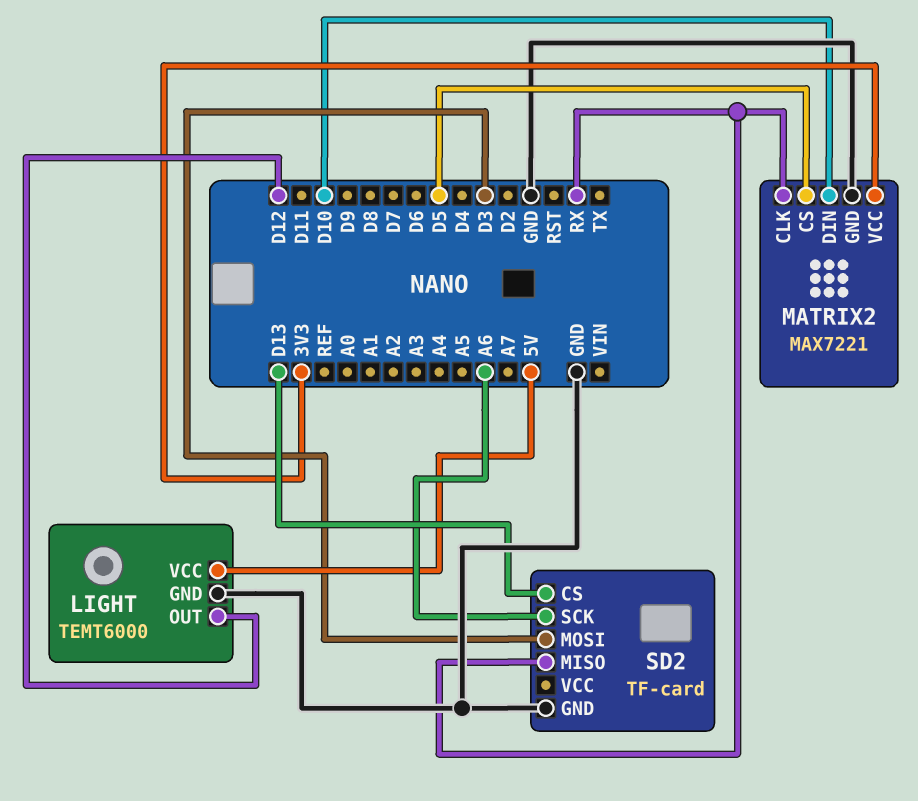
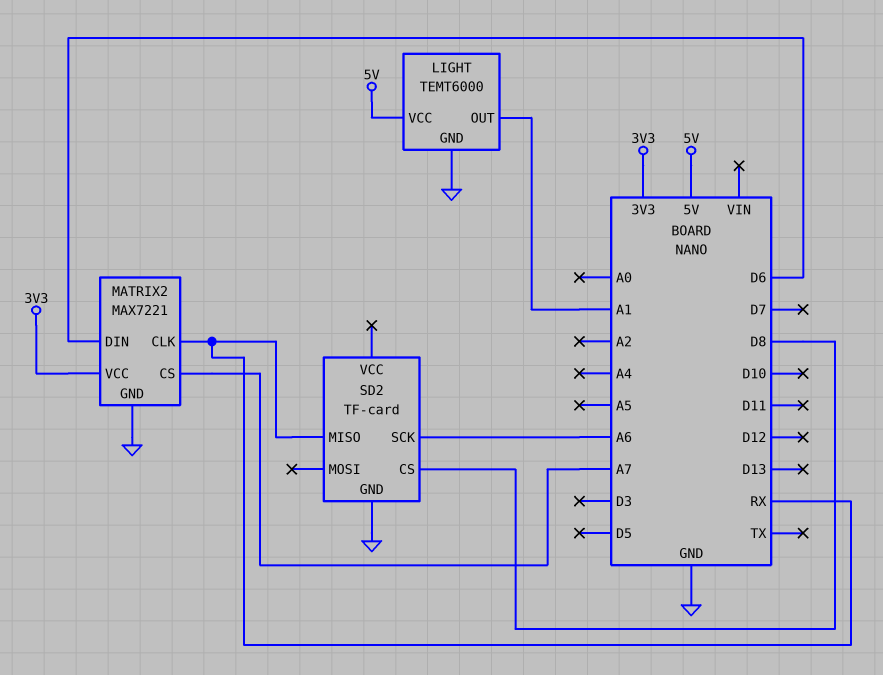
LIGHT pin OUT: D12 -> A1
MATRIX2 pin CS: D5 -> A7
MATRIX2 pin DIN: D10 -> D6
SD2 pin CS: D13 -> D8
SD2 pin MOSI: D3 -> none

